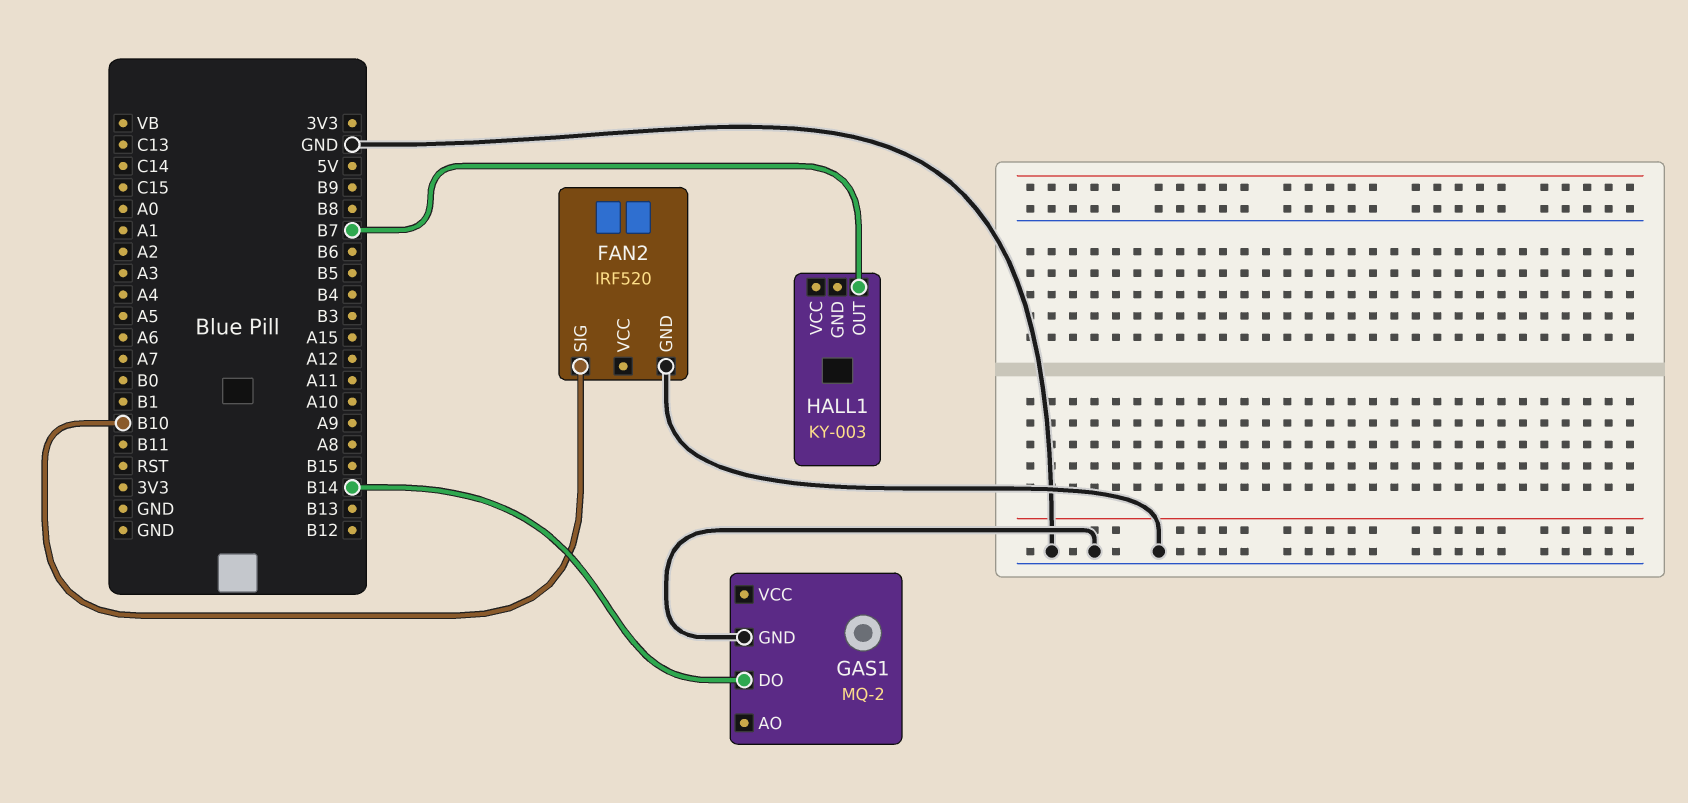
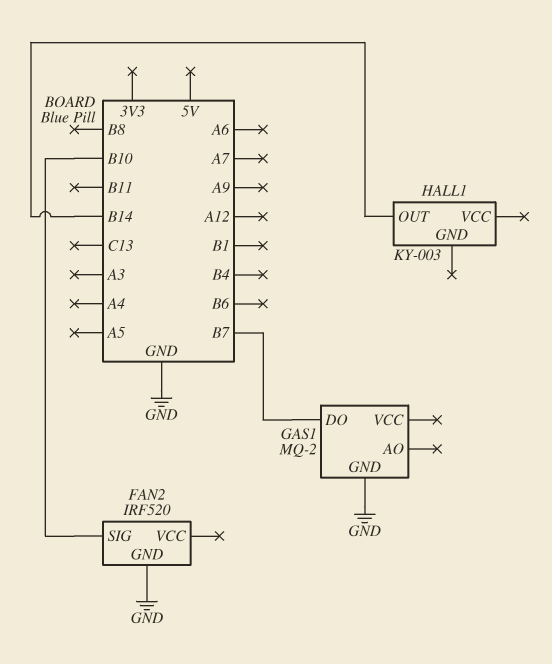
GAS1 pin DO: B14 -> B7
HALL1 pin OUT: B7 -> B14

